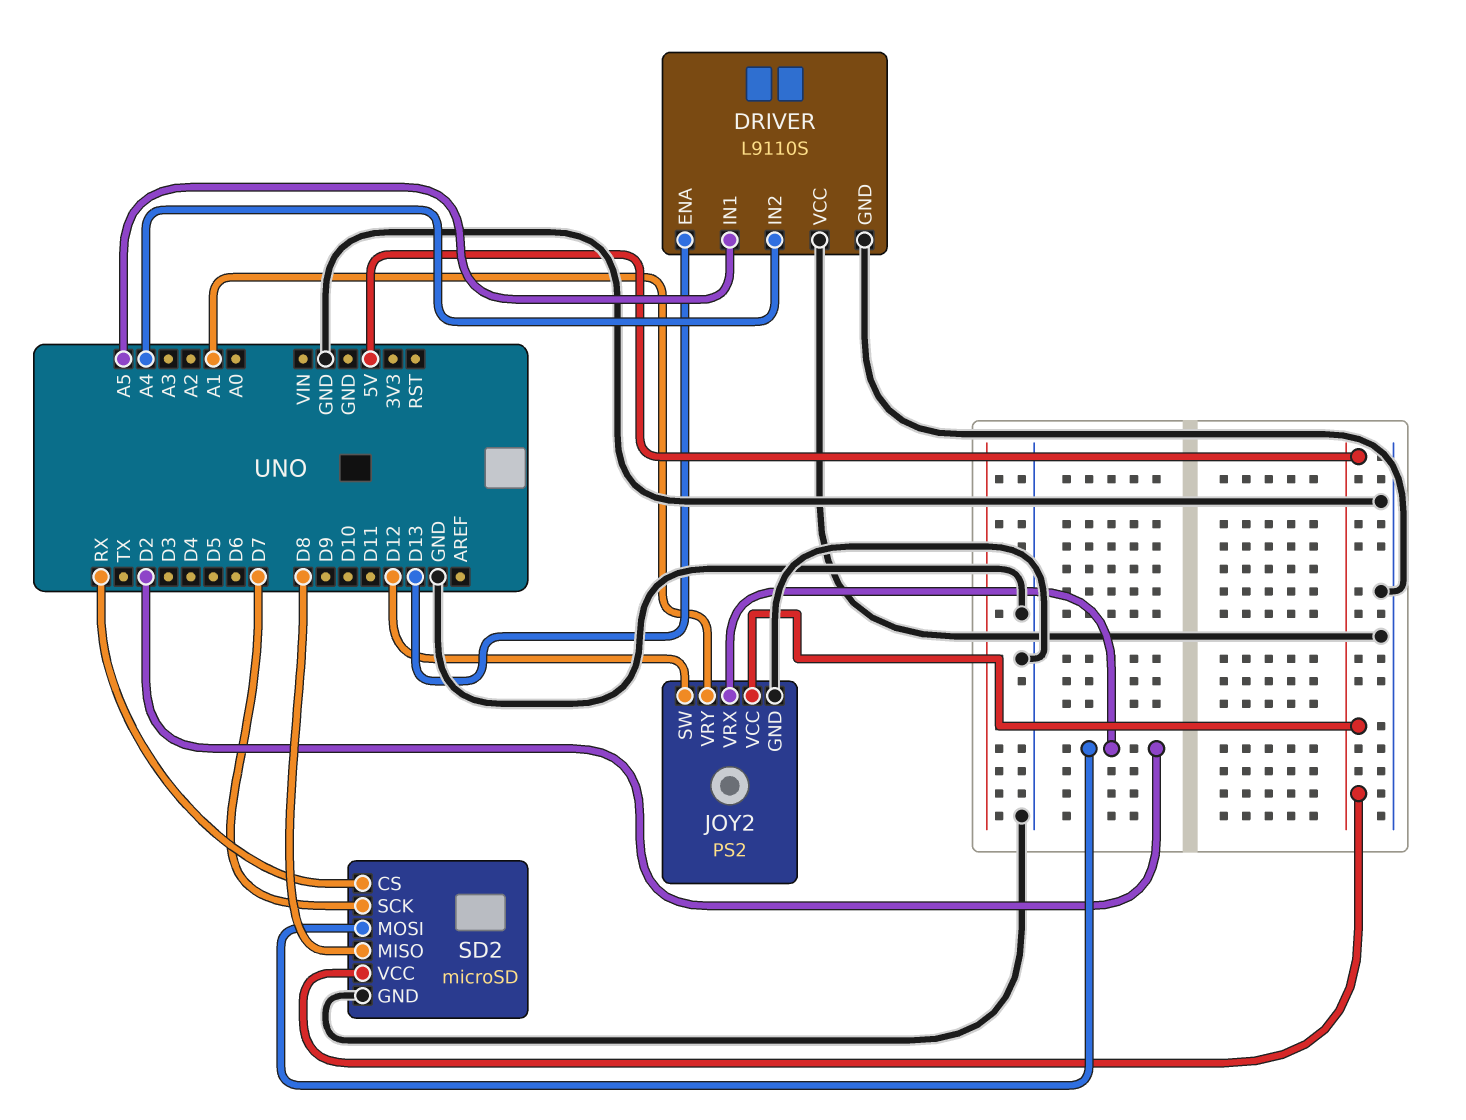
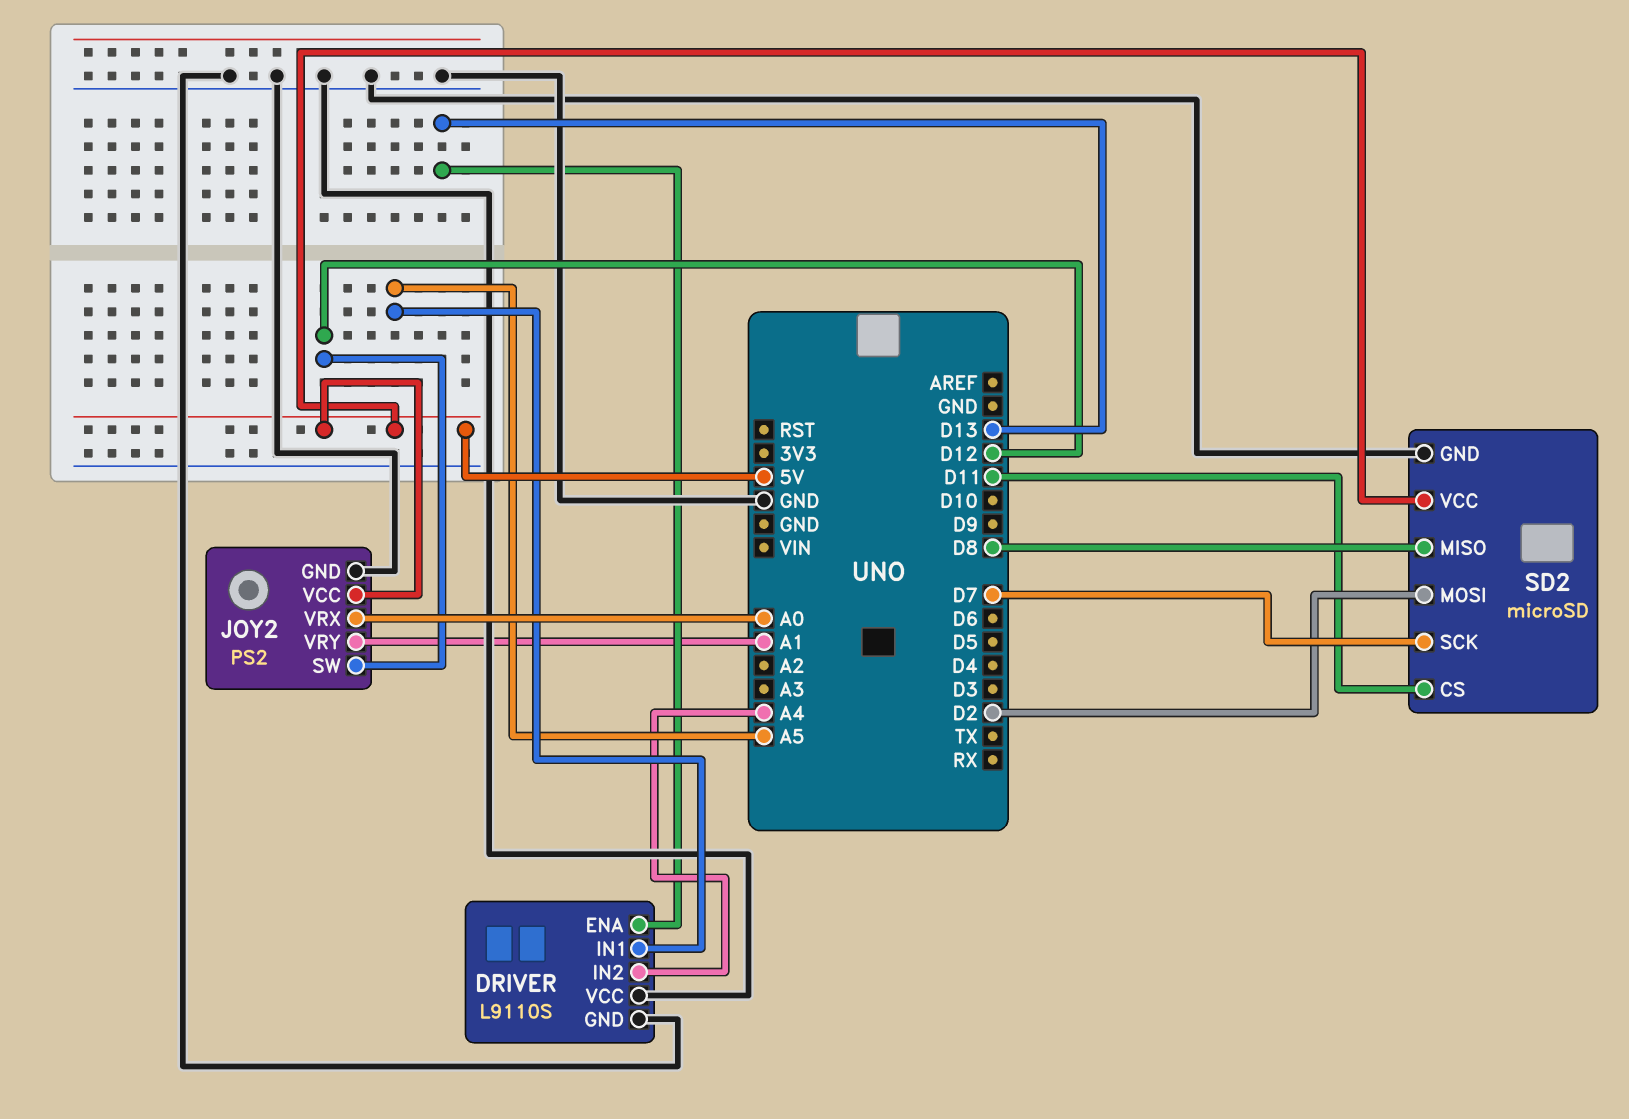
JOY2 pin VRX: D2 -> A0
SD2 pin CS: RX -> D11

